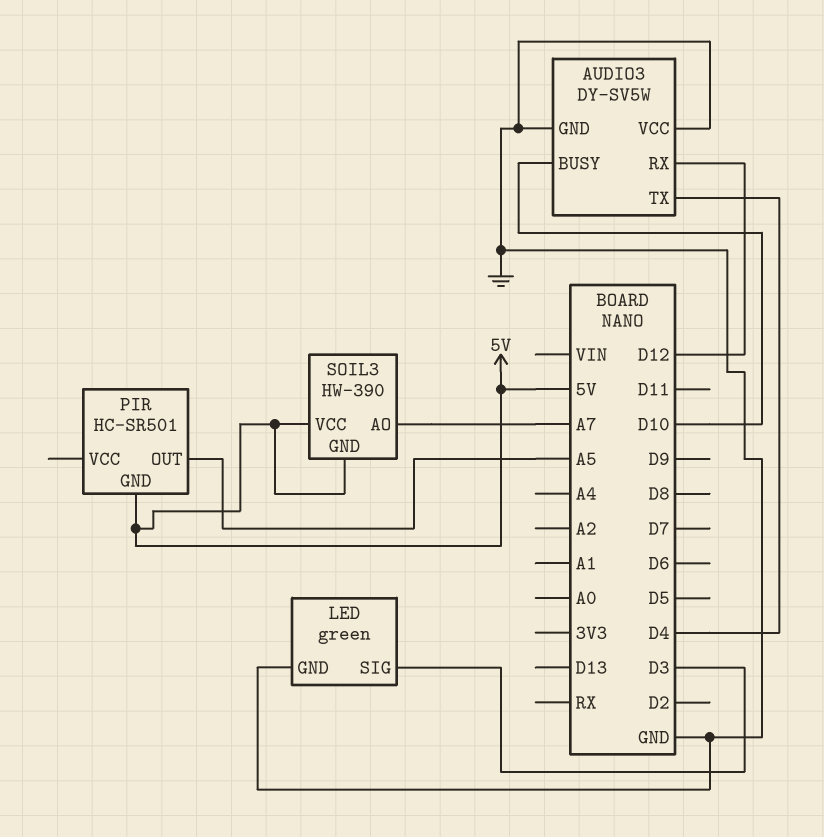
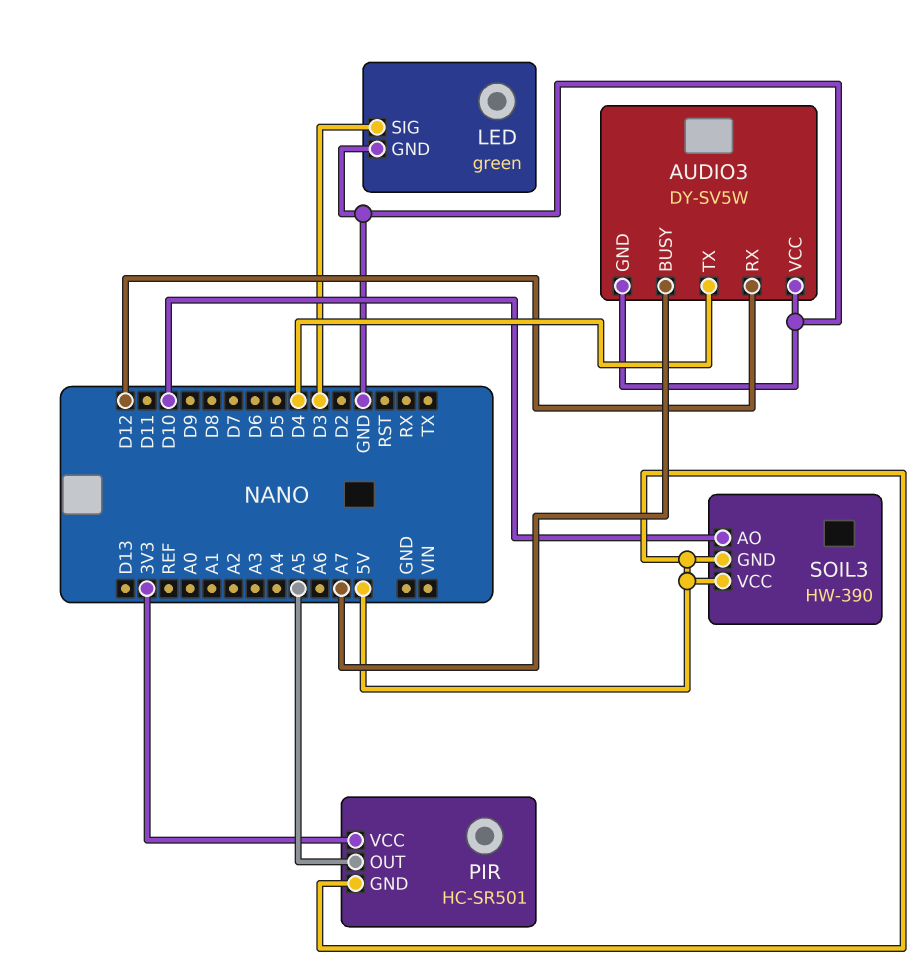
AUDIO3 pin BUSY: D10 -> A7
PIR pin VCC: none -> 3V3
SOIL3 pin AO: A7 -> D10

